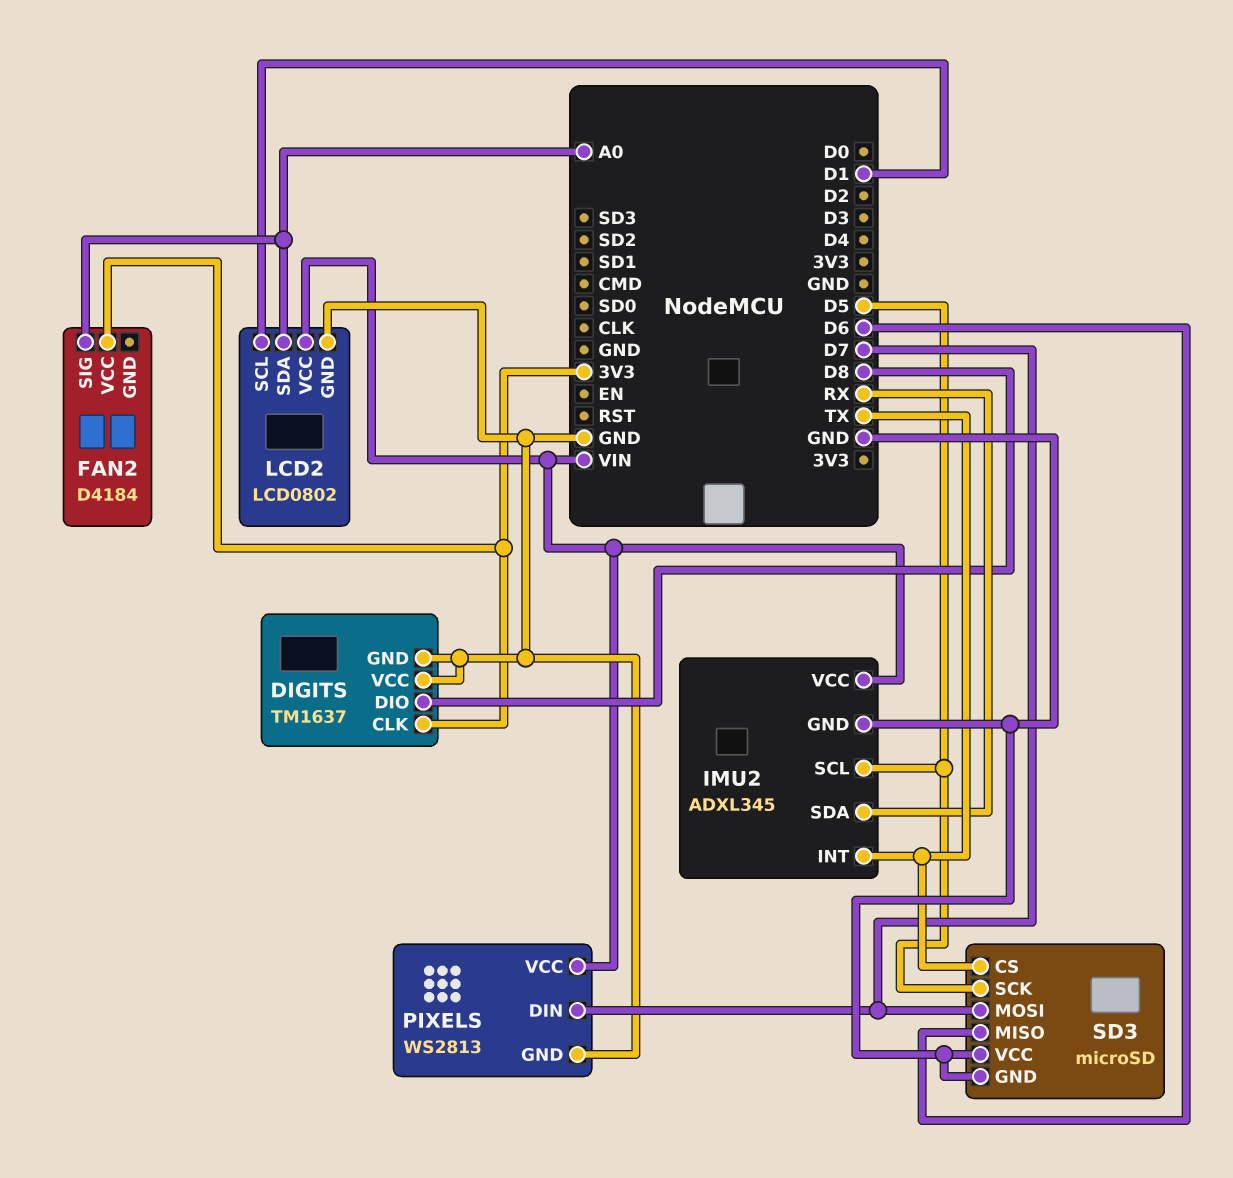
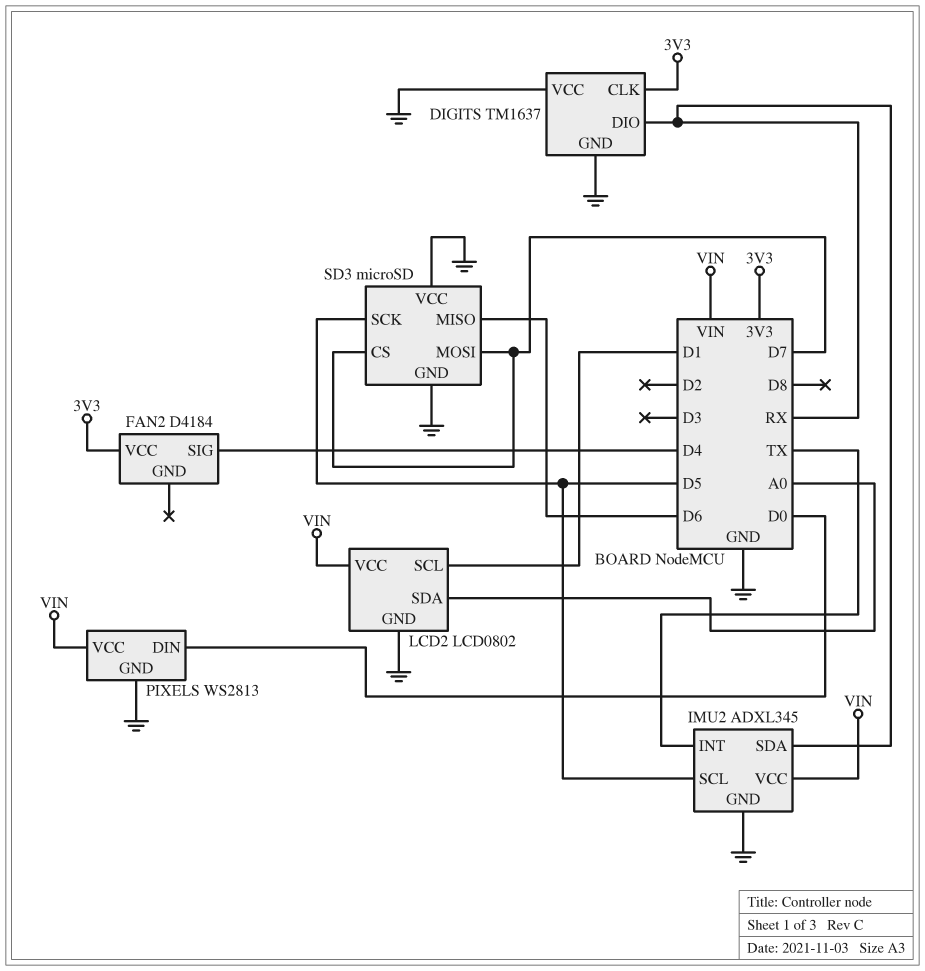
DIGITS pin DIO: D8 -> RX
FAN2 pin SIG: A0 -> D4
PIXELS pin DIN: D7 -> D0
SD3 pin CS: TX -> D7

